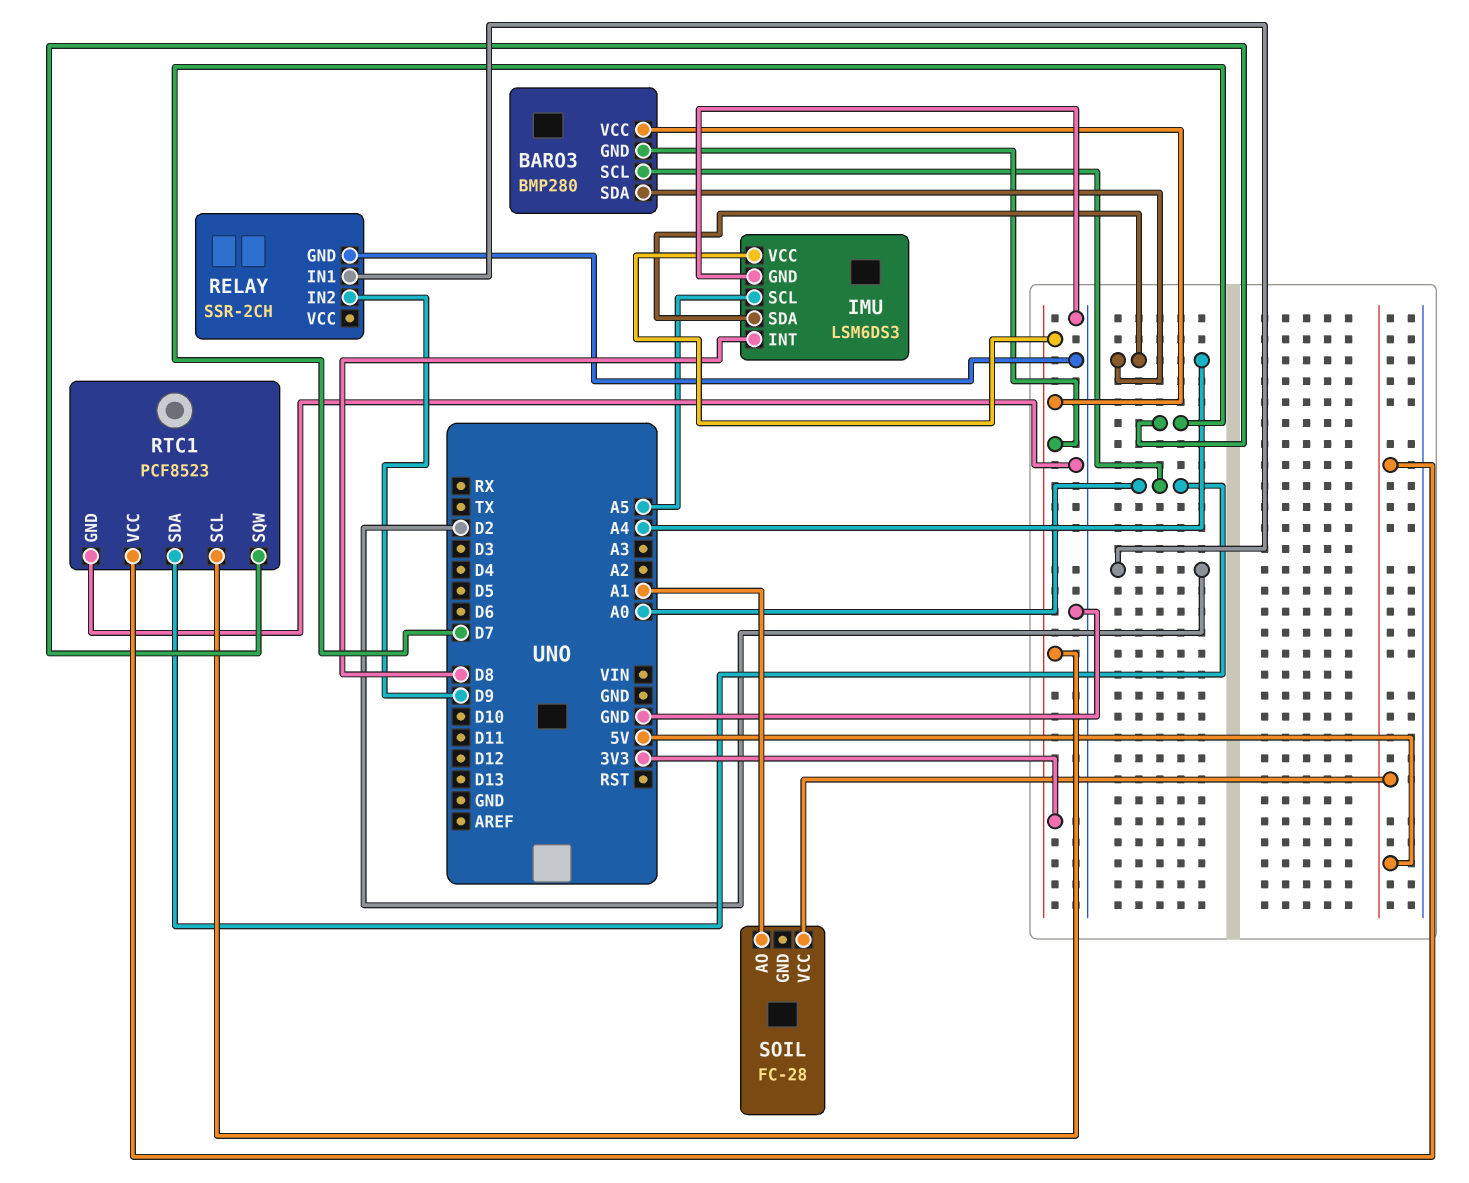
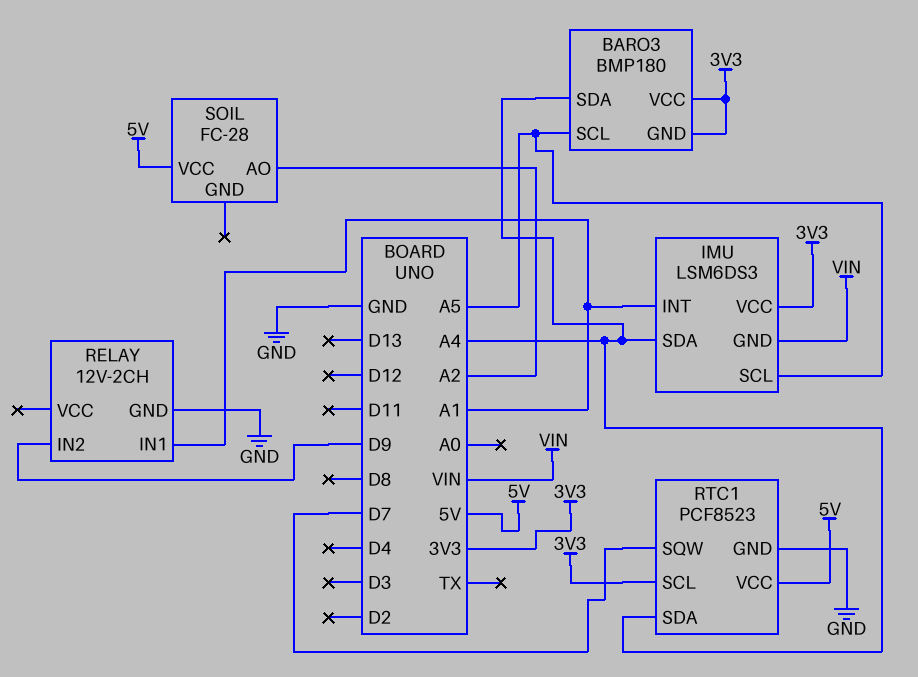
BARO3: BMP280 -> BMP180
BARO3 pin SCL: A0 -> A5
IMU pin GND: GND -> VIN
IMU pin INT: D8 -> A1
RELAY: SSR-2CH -> 12V-2CH
RELAY pin IN1: D2 -> A1
RTC1 pin SDA: A0 -> A4
SOIL pin AO: A1 -> A2

